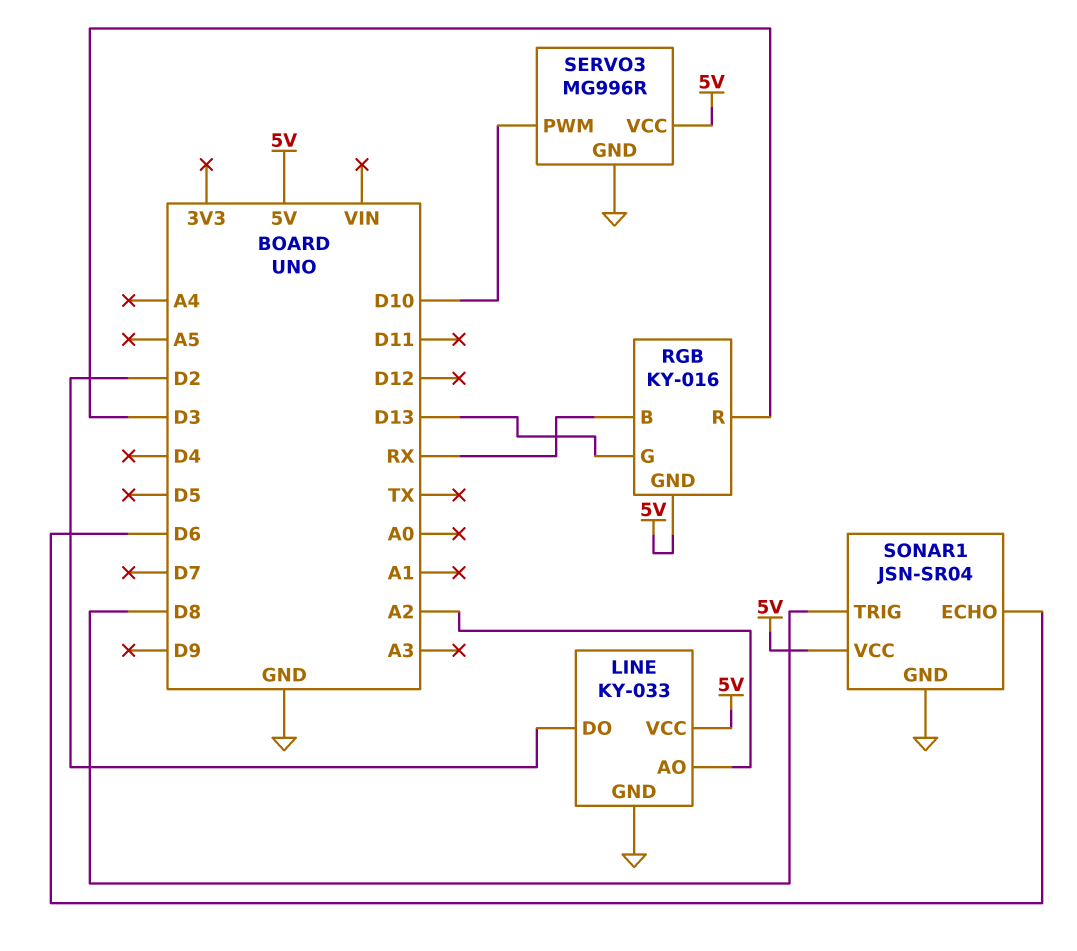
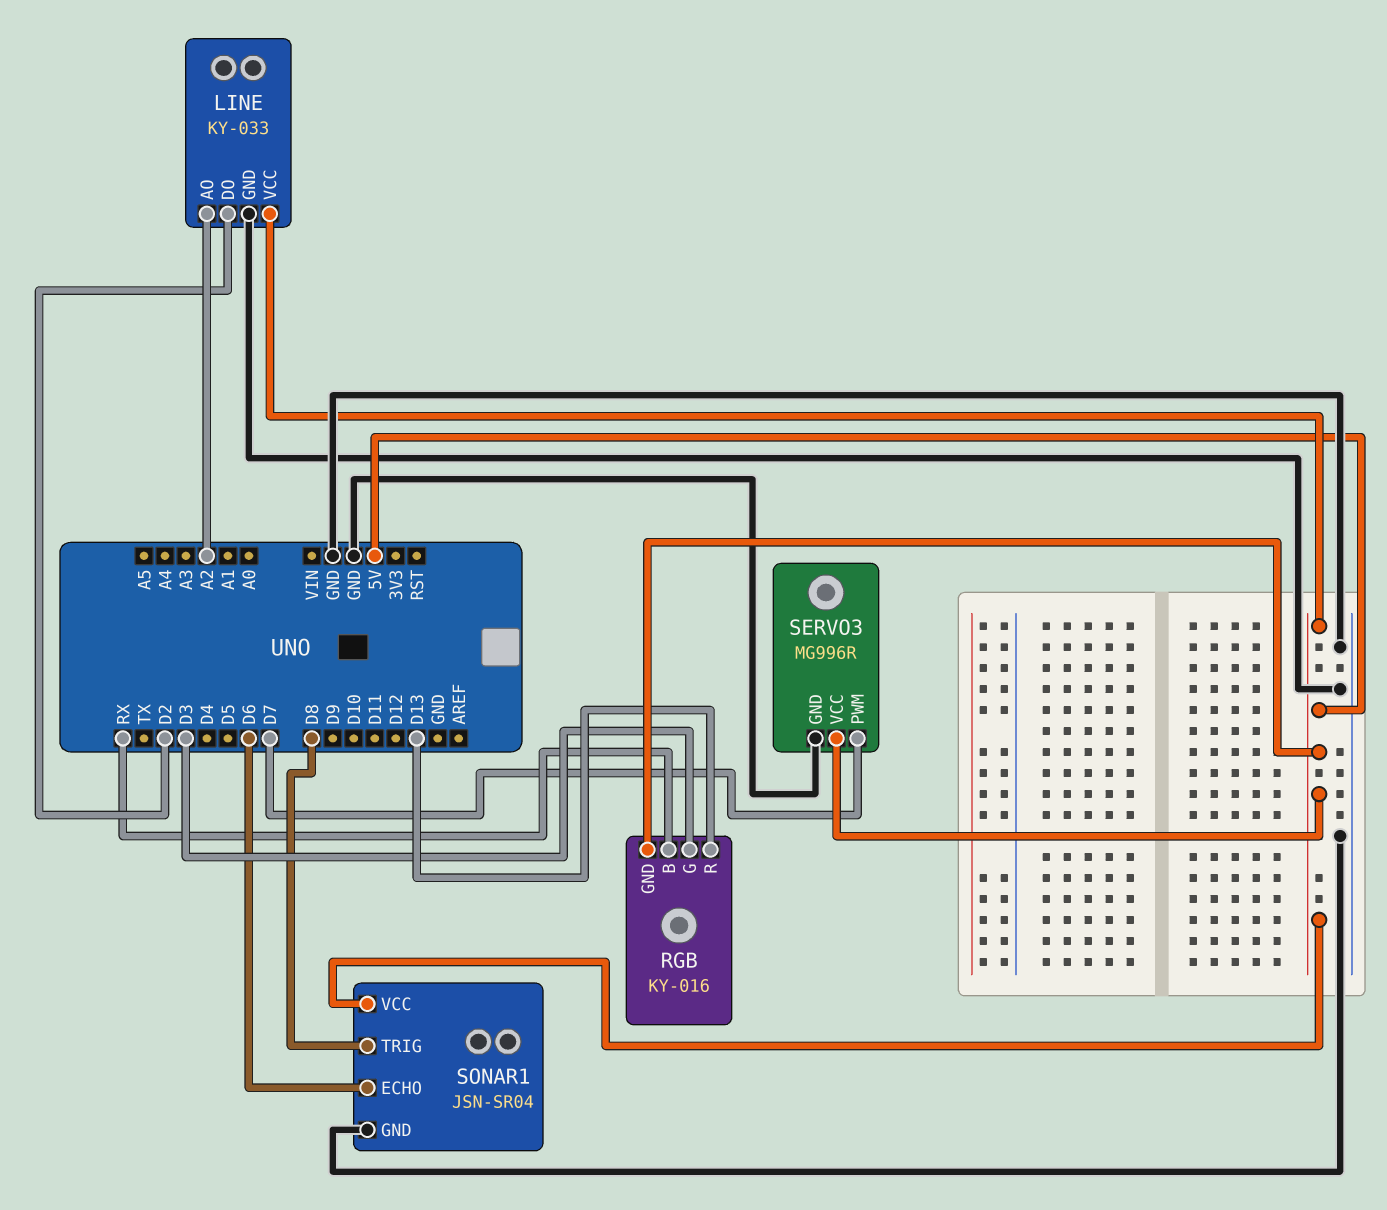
RGB pin G: D13 -> D3
RGB pin R: D3 -> D13
SERVO3 pin PWM: D10 -> D7

